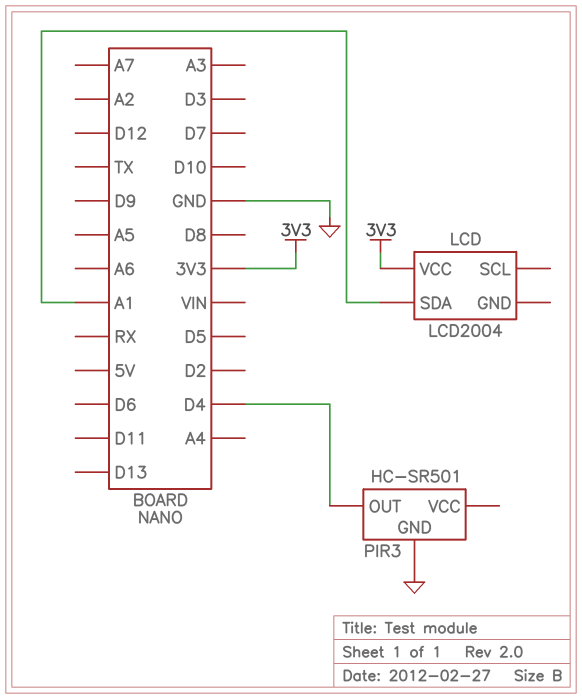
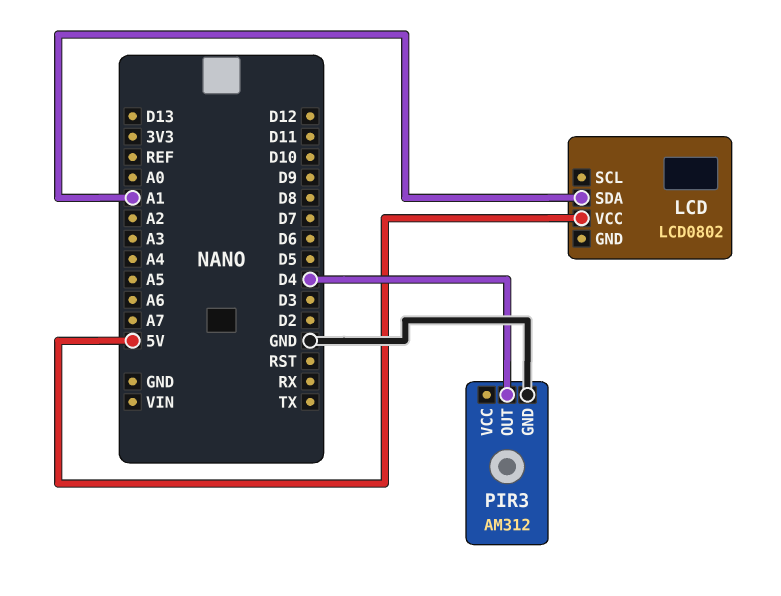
LCD: LCD2004 -> LCD0802
LCD pin VCC: 3V3 -> 5V
PIR3: HC-SR501 -> AM312

